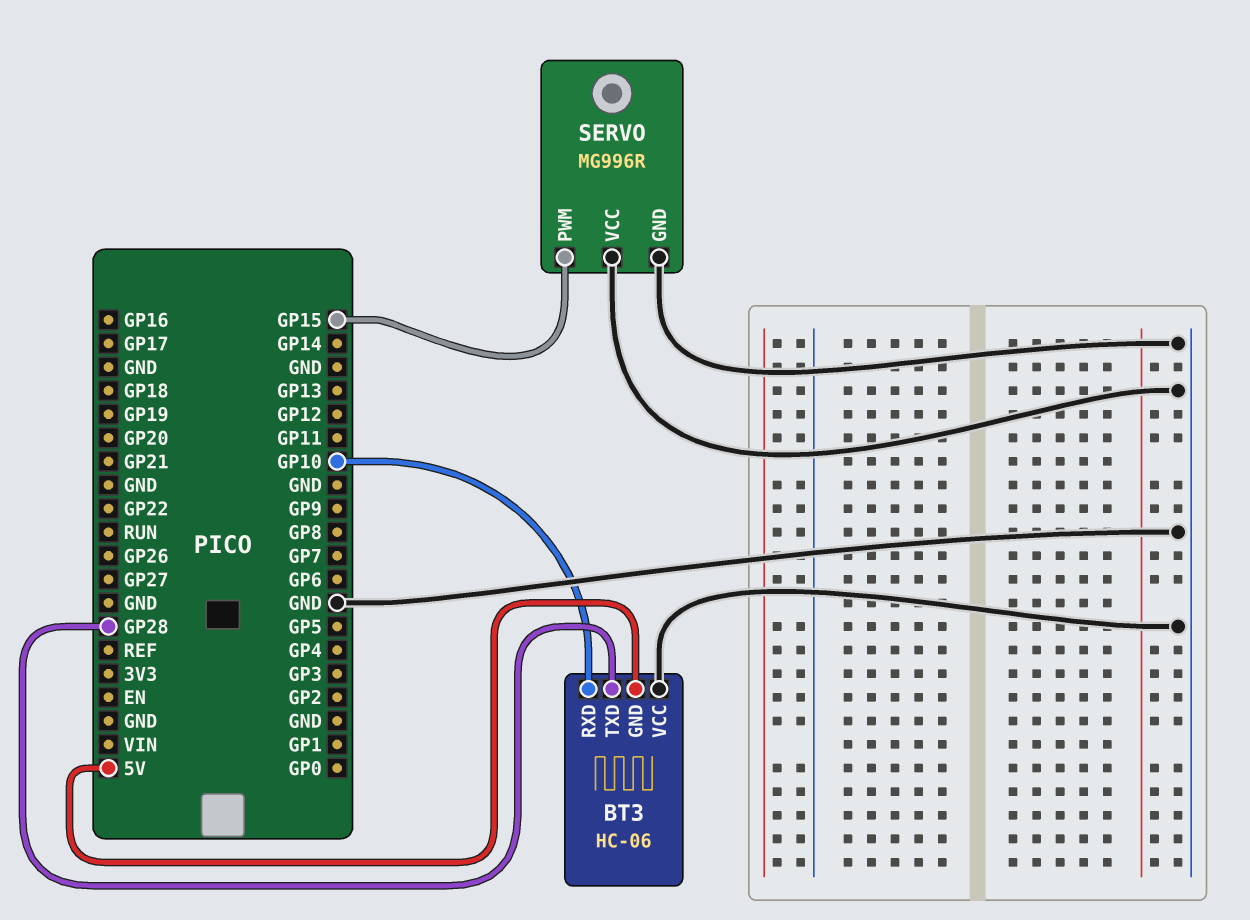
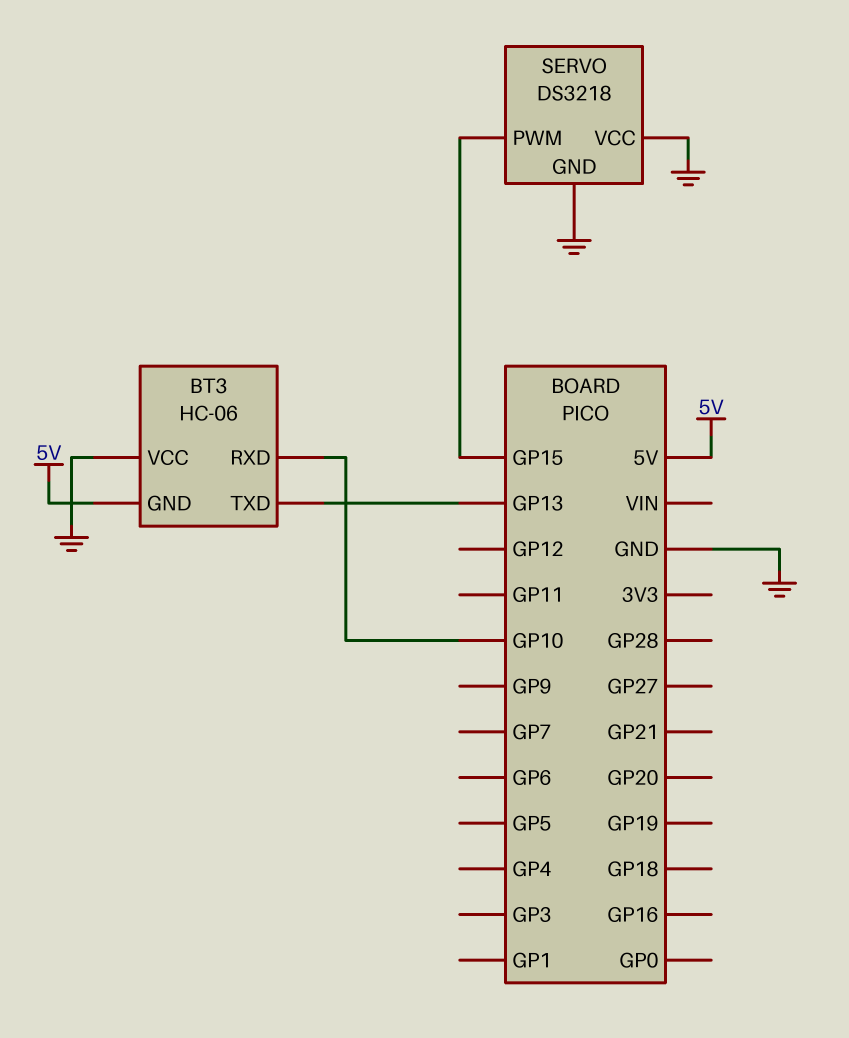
BT3 pin TXD: GP28 -> GP13
SERVO: MG996R -> DS3218

